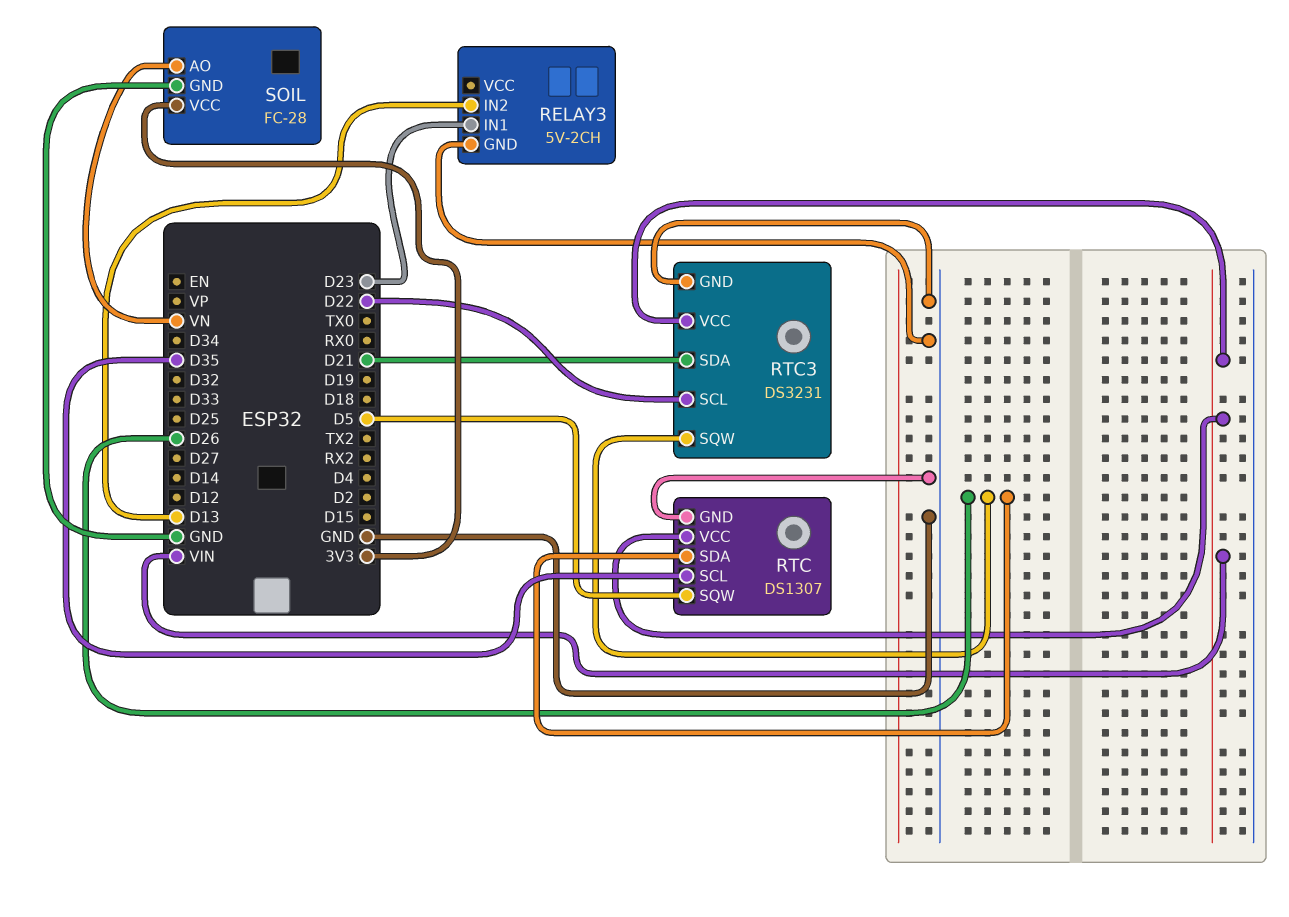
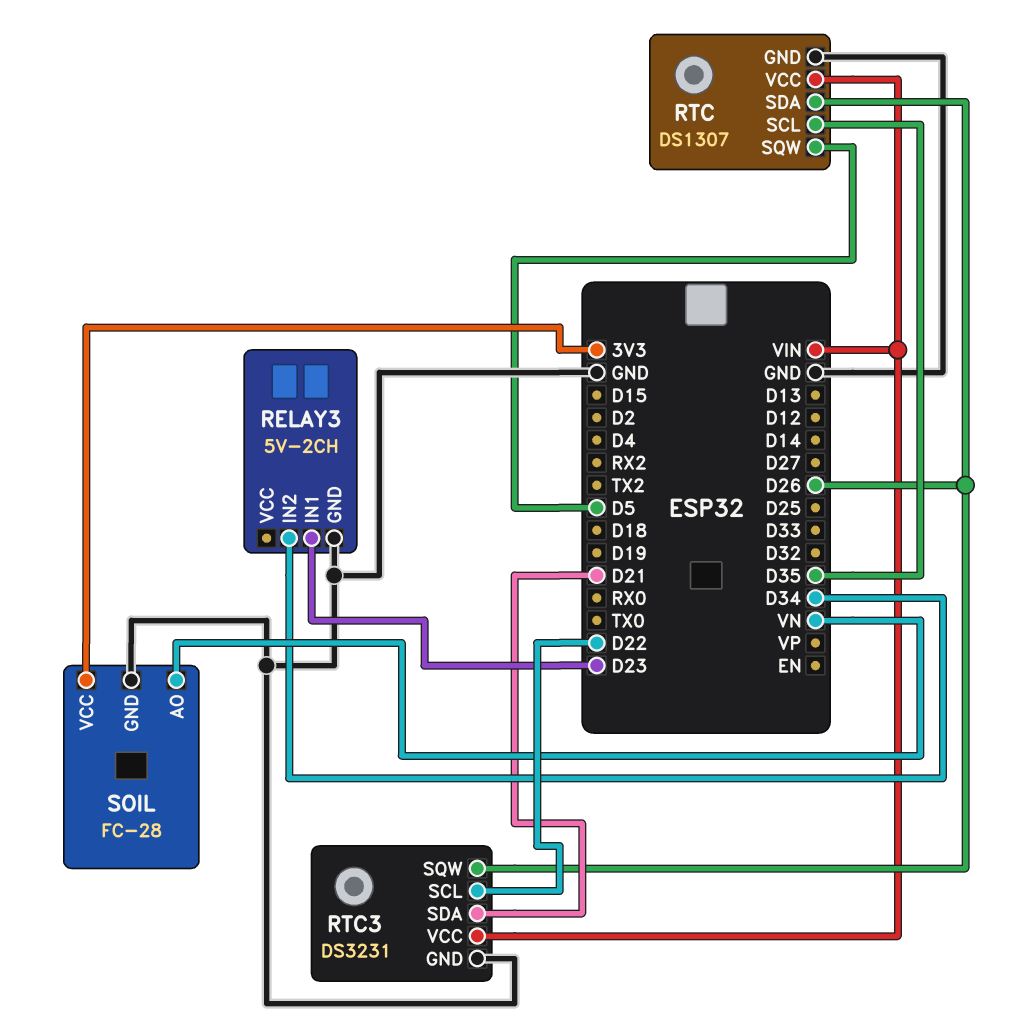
RELAY3 pin IN2: D13 -> D34

